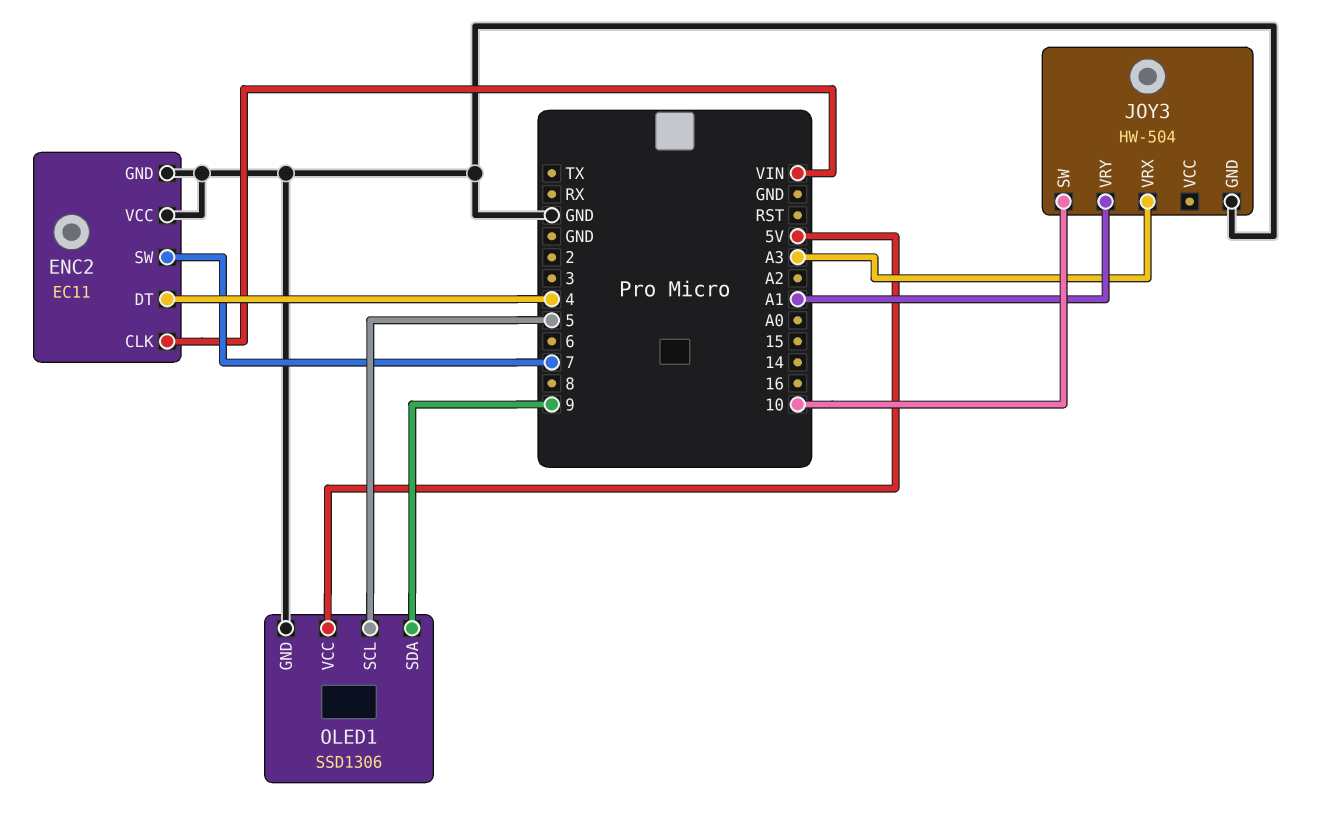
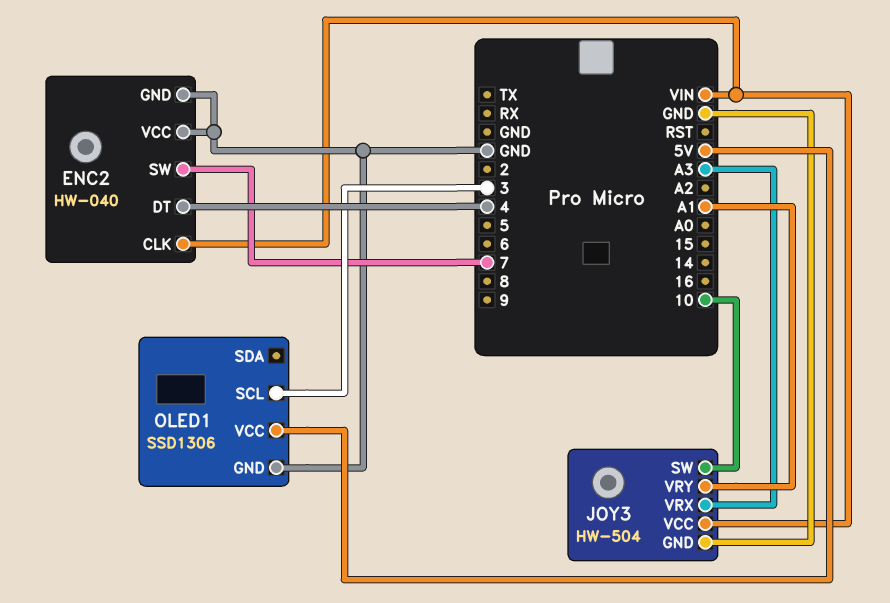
ENC2: EC11 -> HW-040
JOY3 pin VCC: none -> VIN
OLED1 pin SCL: 5 -> 3
OLED1 pin SDA: 9 -> none

